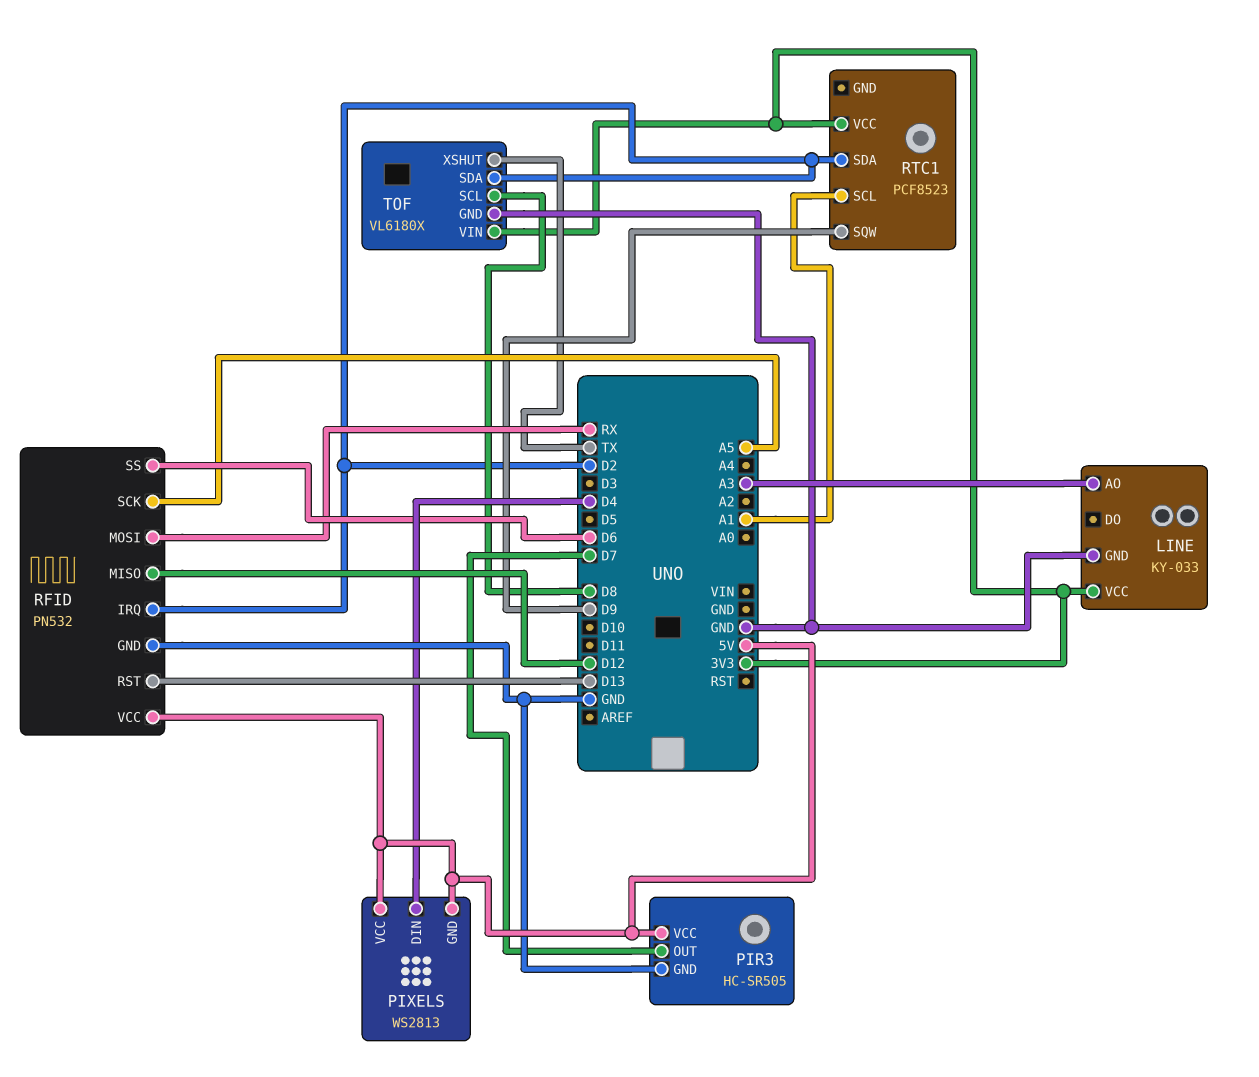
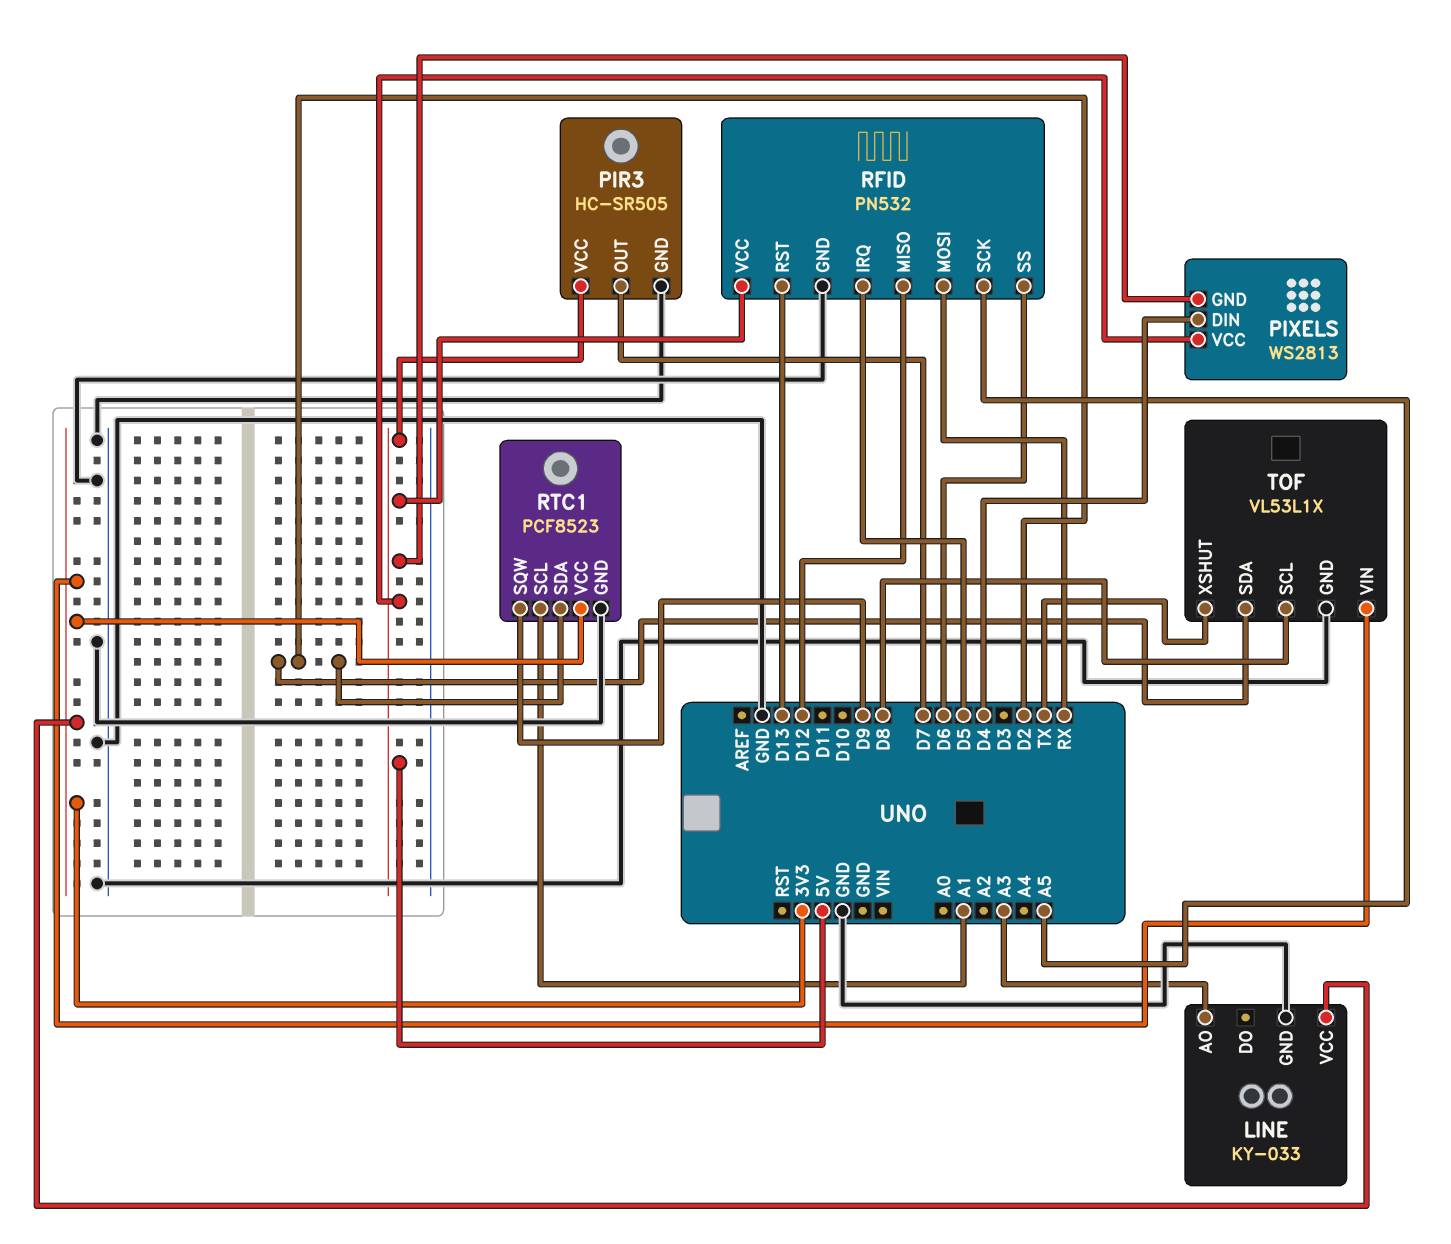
RFID pin IRQ: D2 -> D5
RTC1 pin GND: none -> GND
TOF: VL6180X -> VL53L1X

